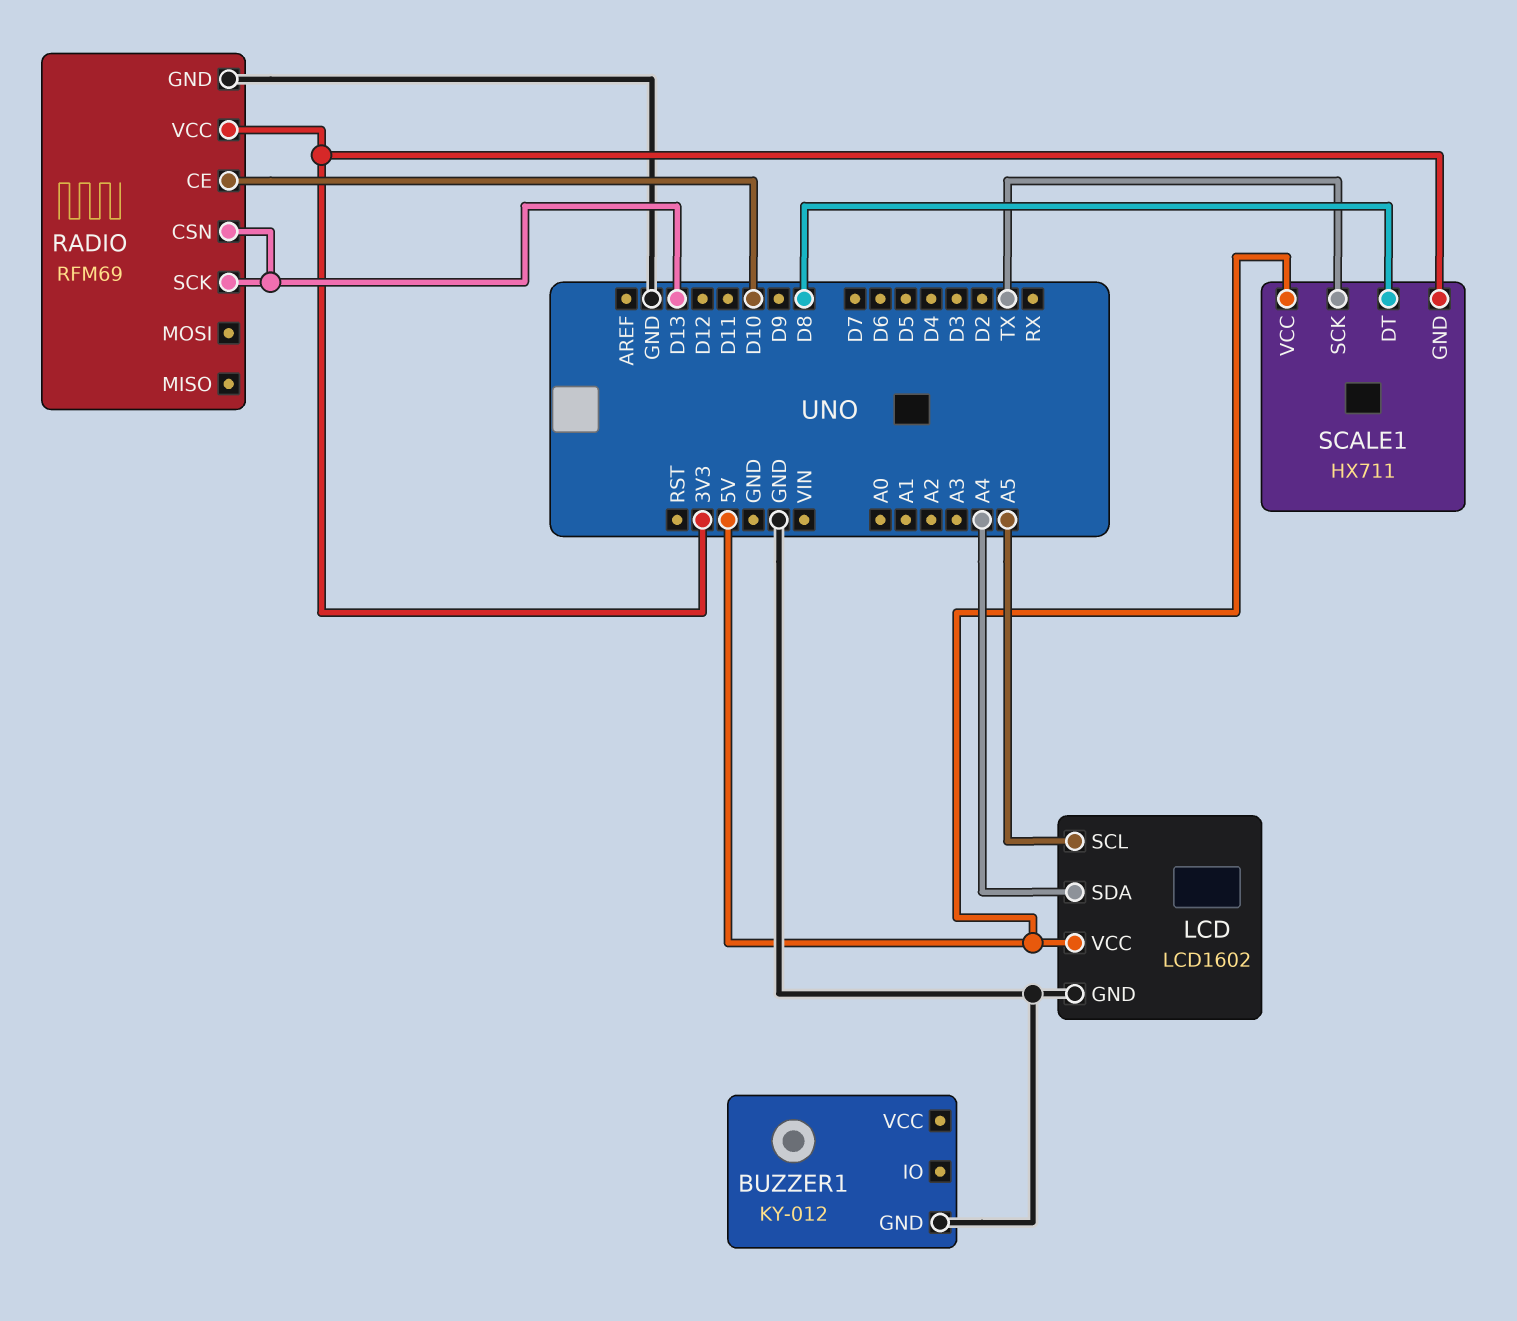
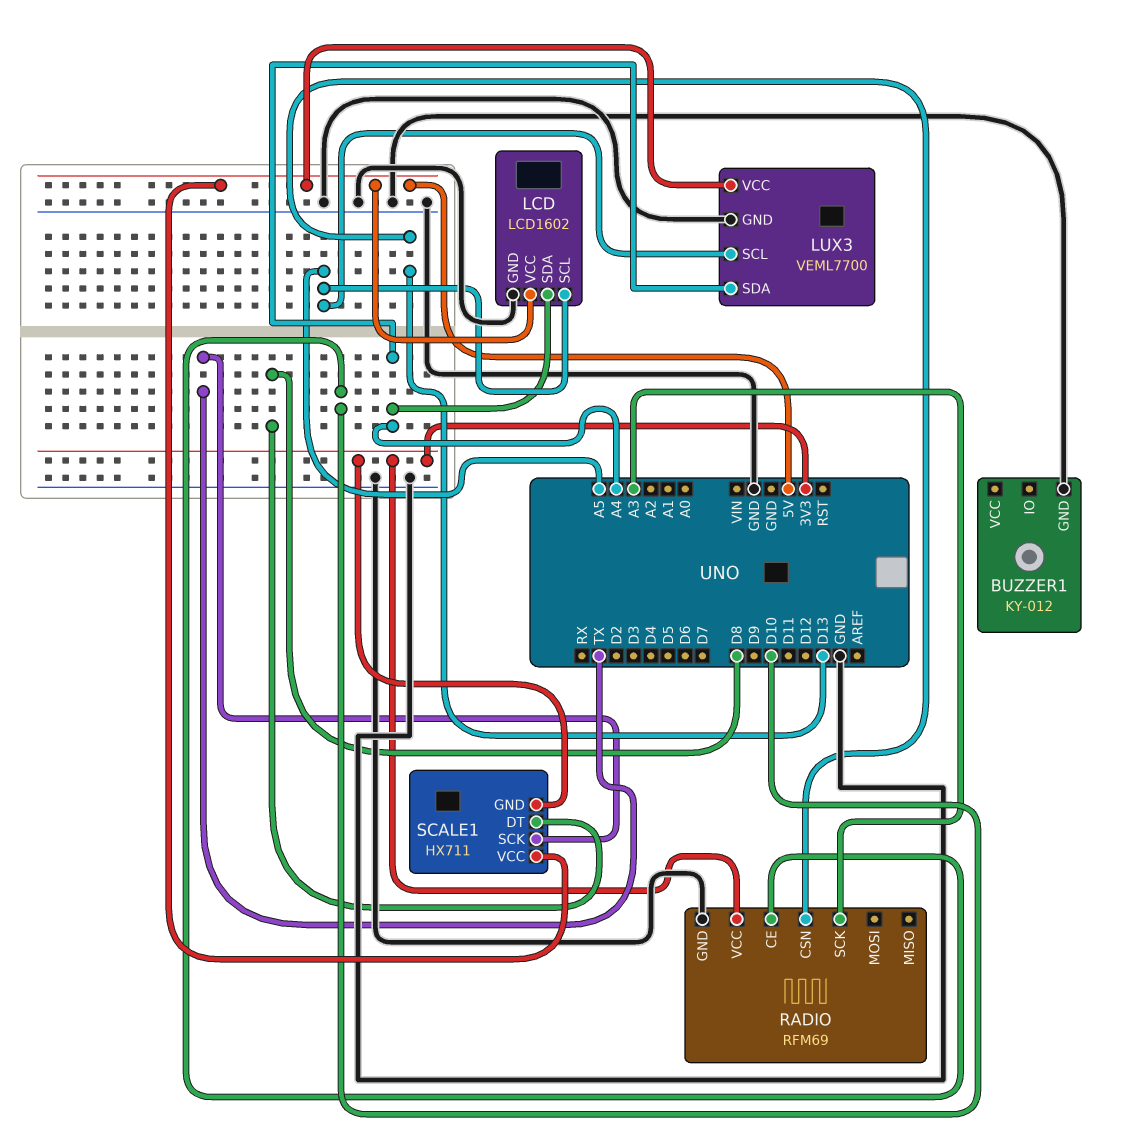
LUX3: none -> VEML7700
LUX3 pin GND: none -> GND
LUX3 pin SCL: none -> A5
LUX3 pin SDA: none -> A4
LUX3 pin VCC: none -> 5V
RADIO pin SCK: D13 -> A3

